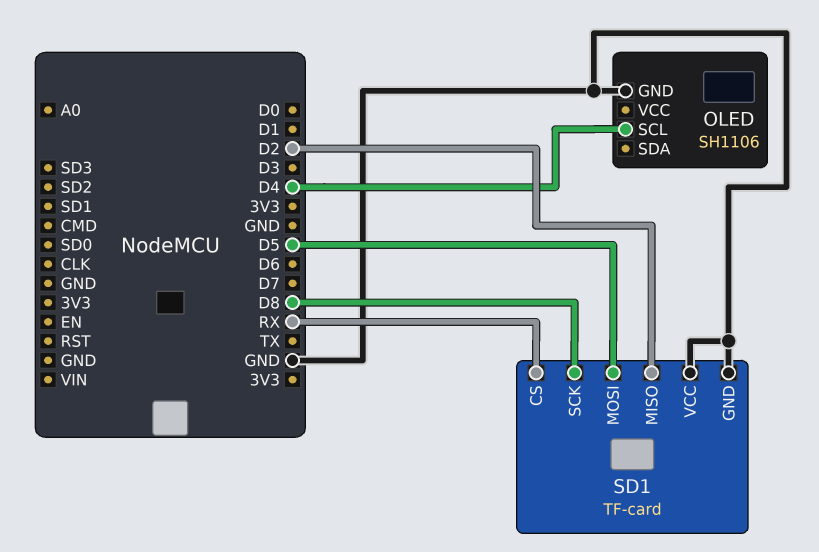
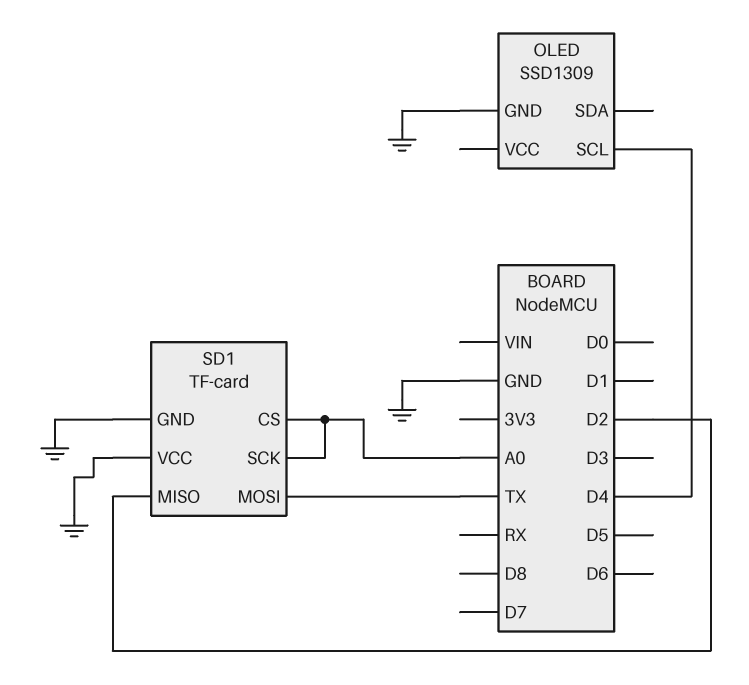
OLED: SH1106 -> SSD1309
SD1 pin CS: RX -> A0
SD1 pin MOSI: D5 -> TX
SD1 pin SCK: D8 -> A0

